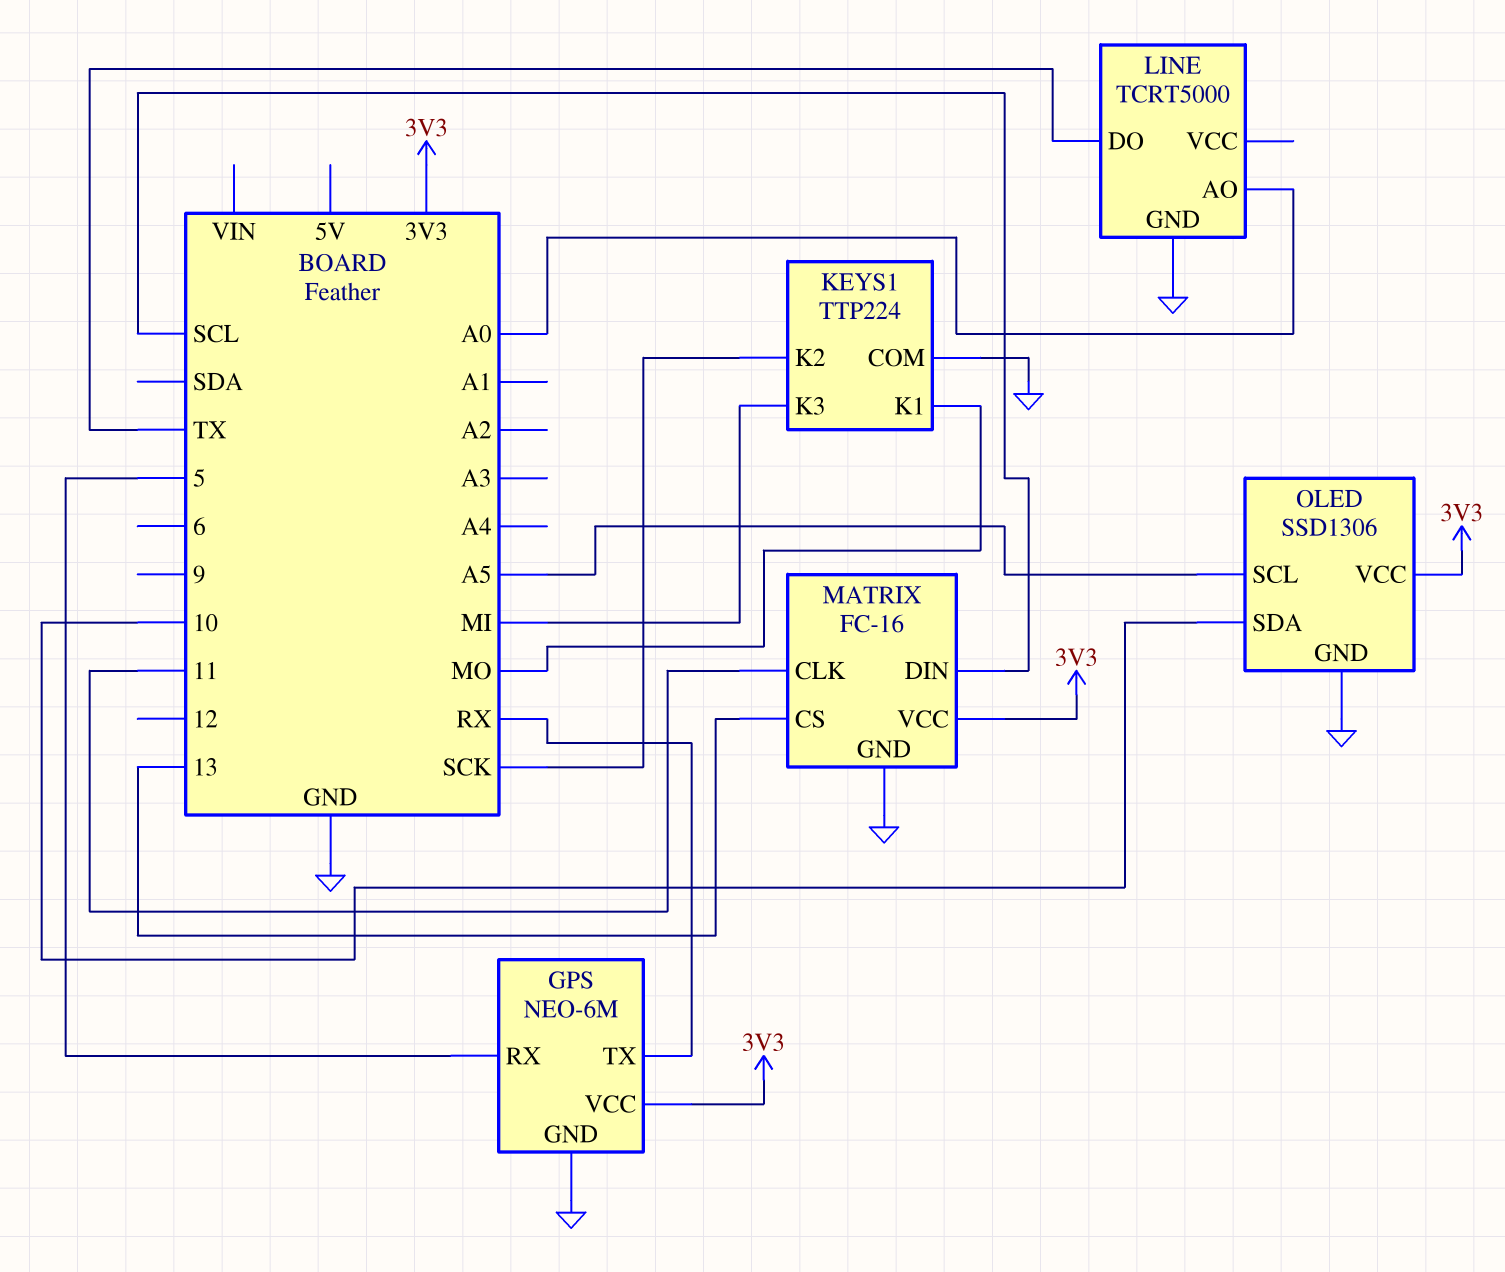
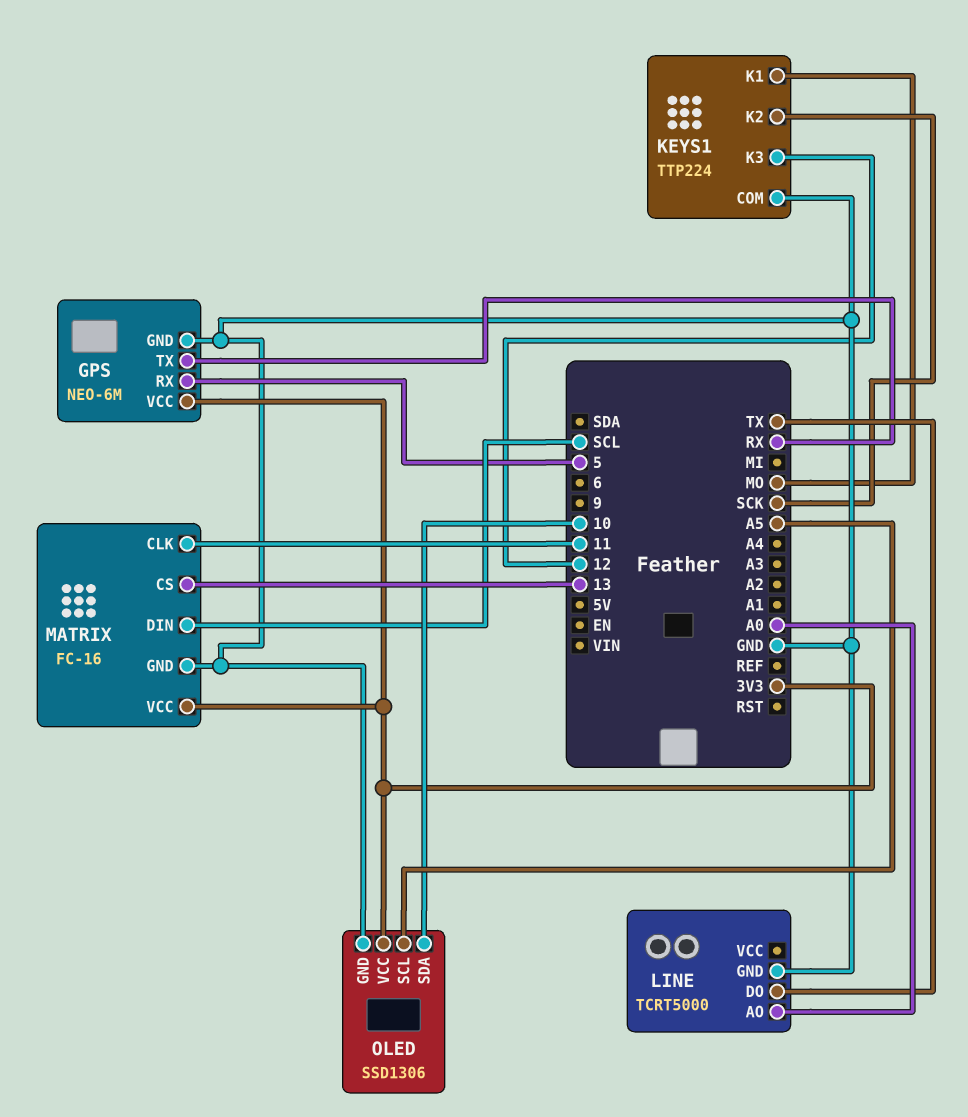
KEYS1 pin K3: MI -> 12

